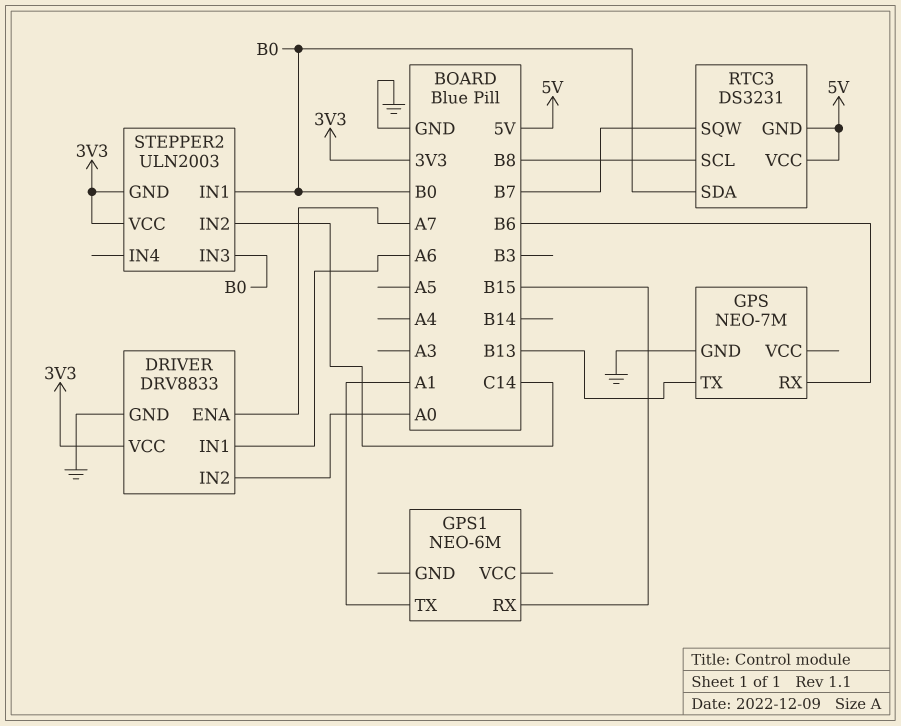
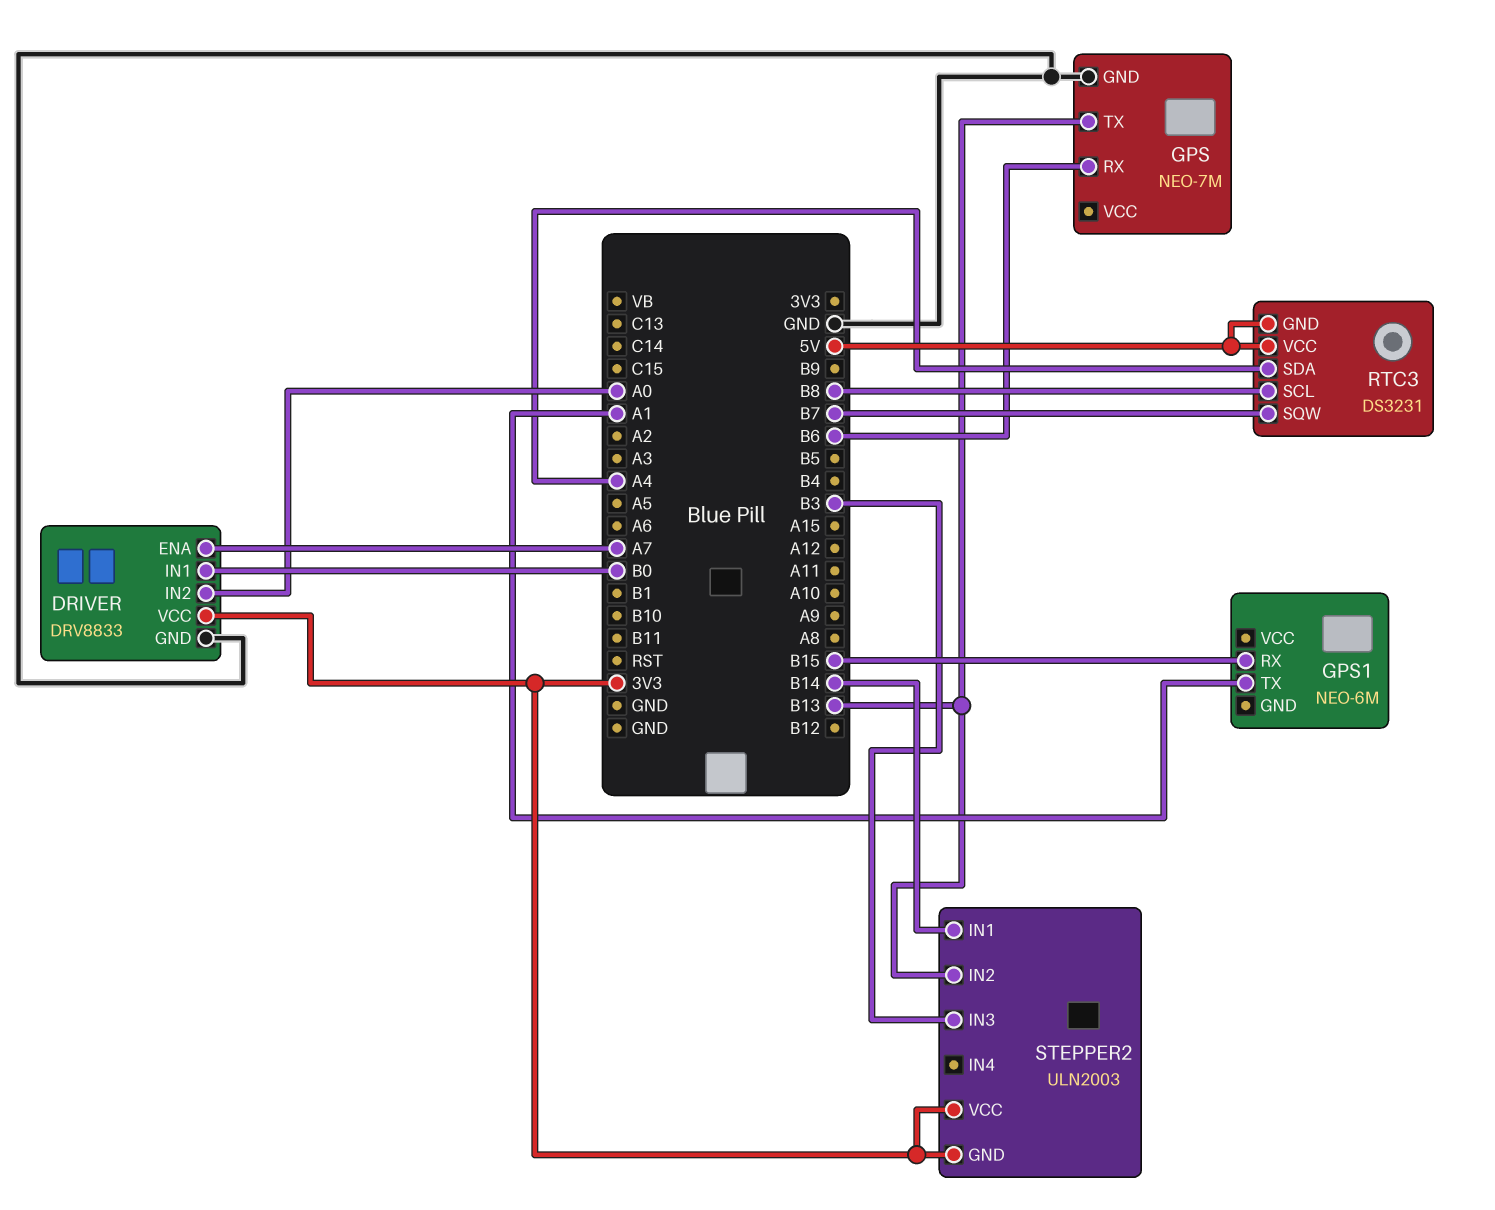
DRIVER pin IN1: A6 -> B0
RTC3 pin SDA: B0 -> A4
STEPPER2 pin IN1: B0 -> B14
STEPPER2 pin IN2: C14 -> B13
STEPPER2 pin IN3: B0 -> B3

